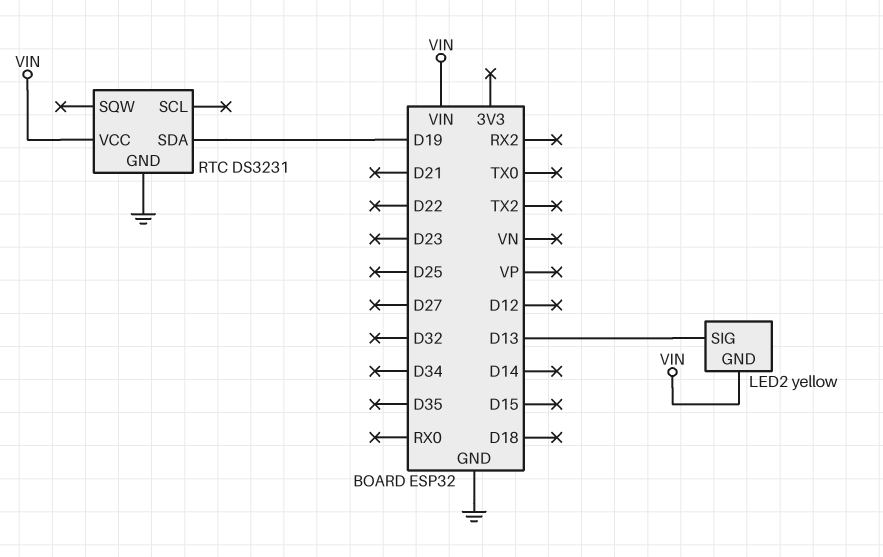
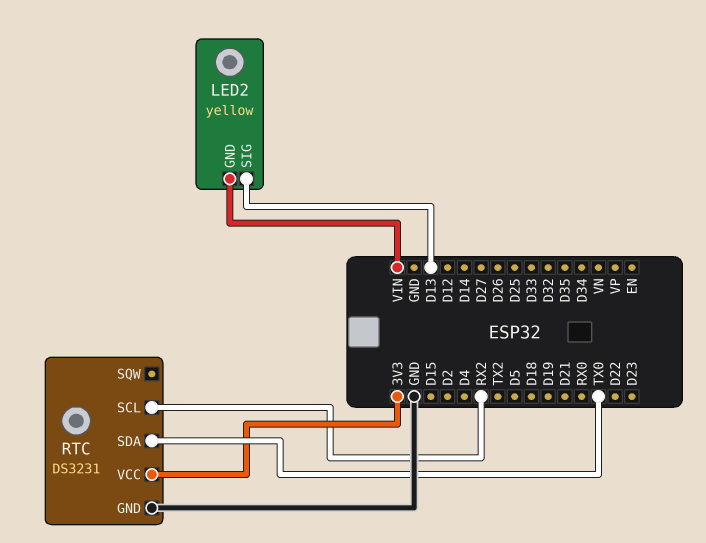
RTC pin SCL: none -> RX2
RTC pin SDA: D19 -> TX0
RTC pin VCC: VIN -> 3V3

